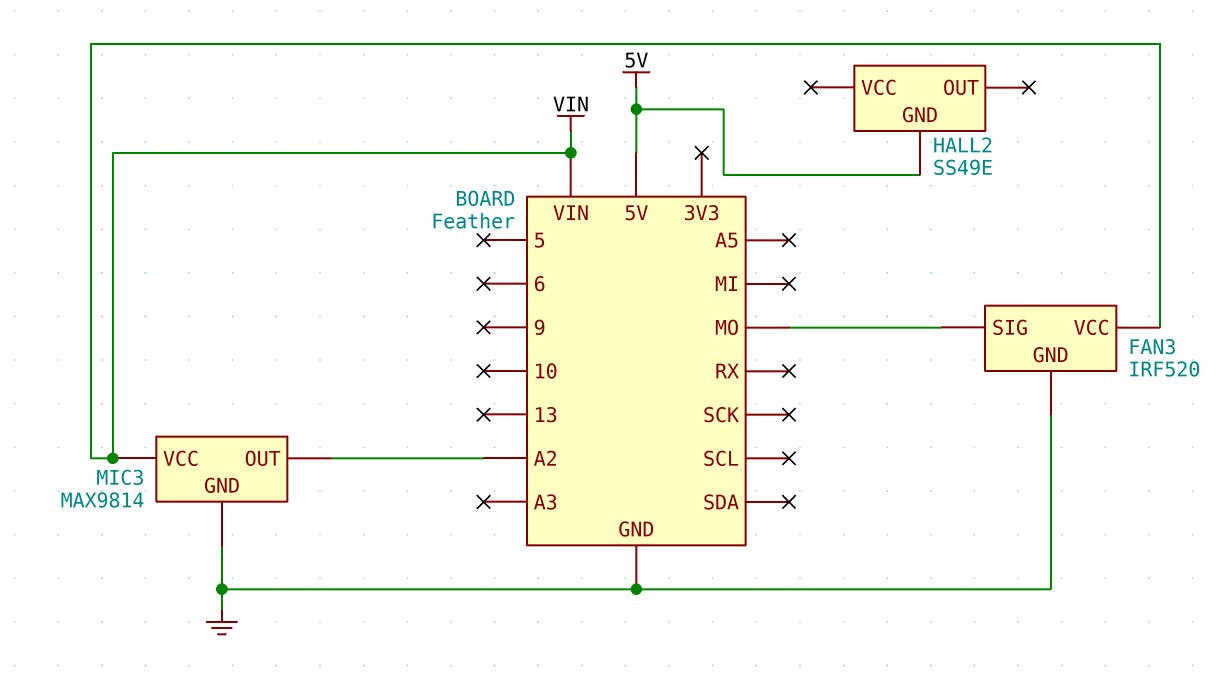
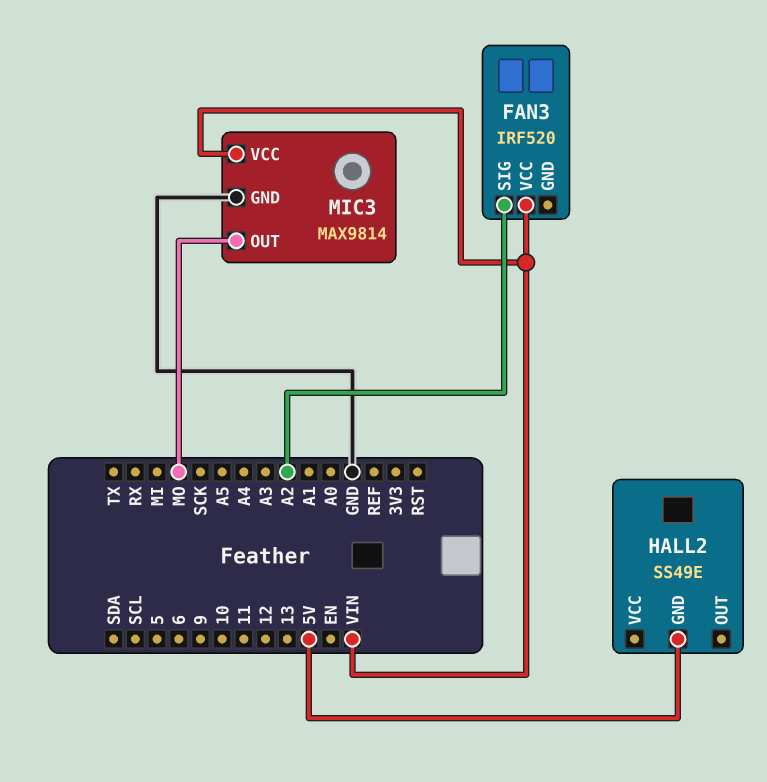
FAN3 pin GND: GND -> none
FAN3 pin SIG: MO -> A2
MIC3 pin OUT: A2 -> MO

